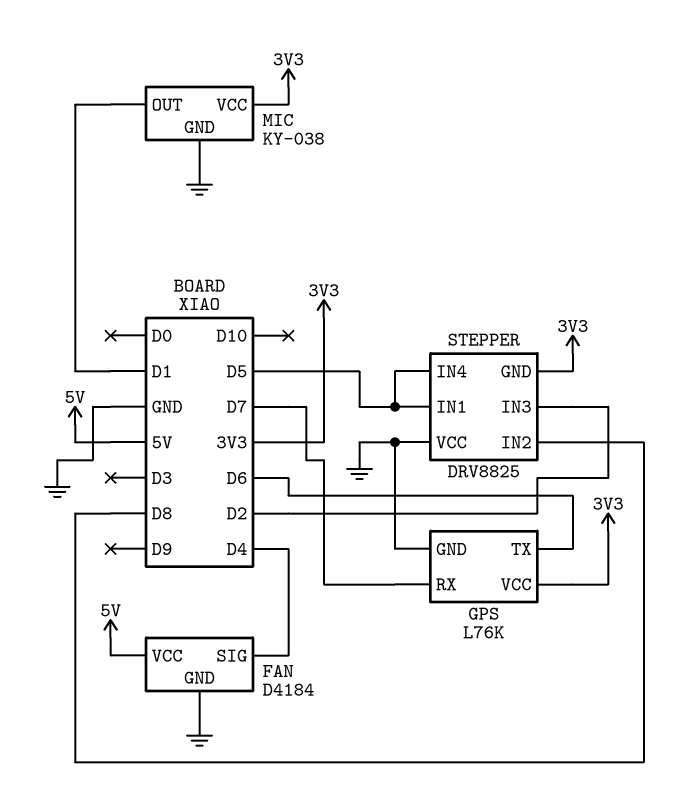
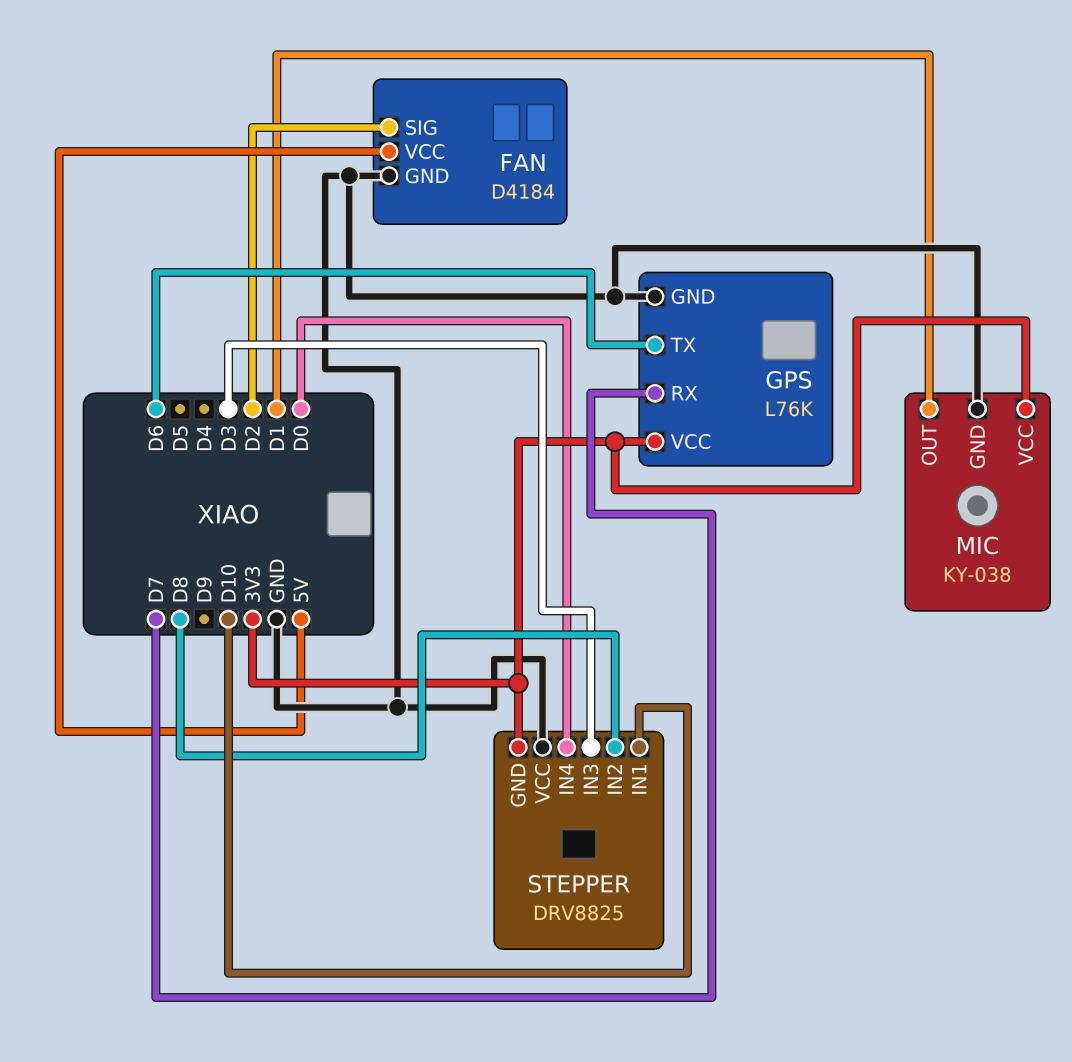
FAN pin SIG: D4 -> D2
STEPPER pin IN1: D5 -> D10
STEPPER pin IN3: D2 -> D3
STEPPER pin IN4: D5 -> D0

